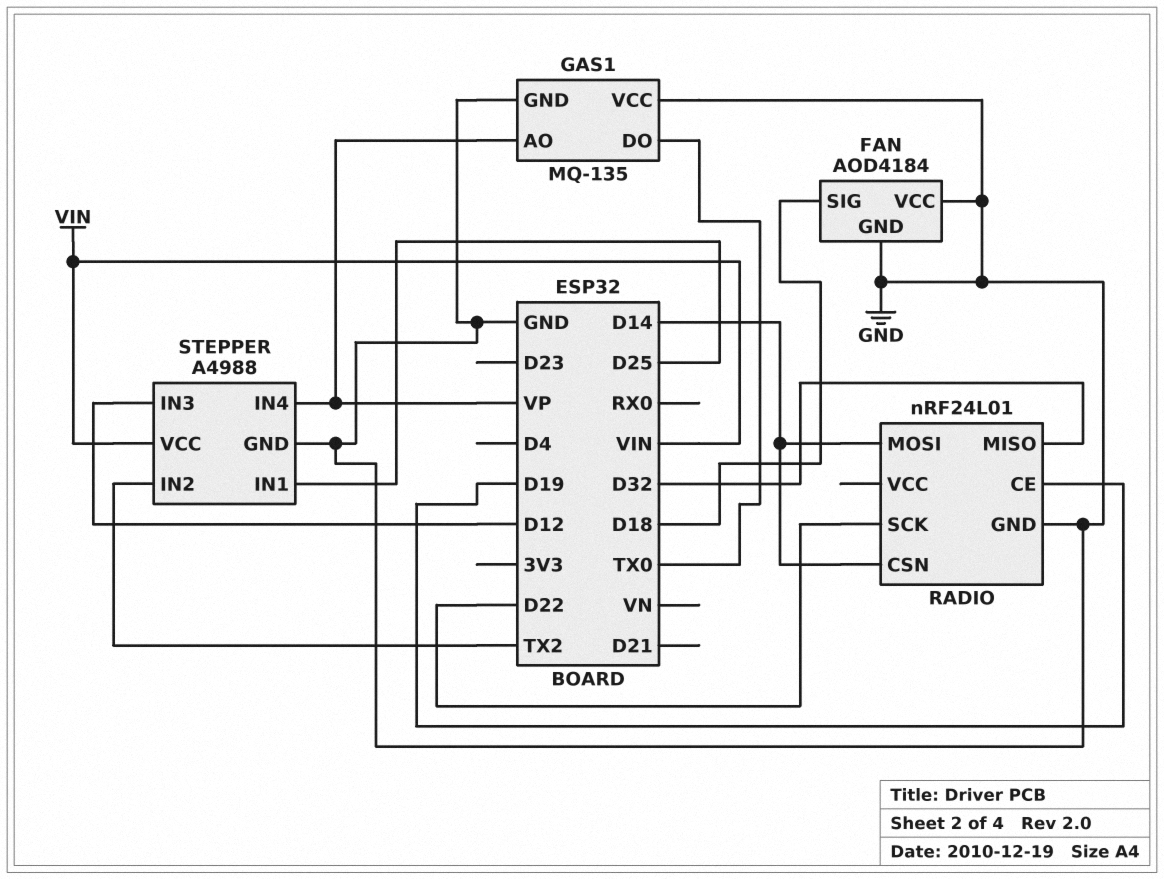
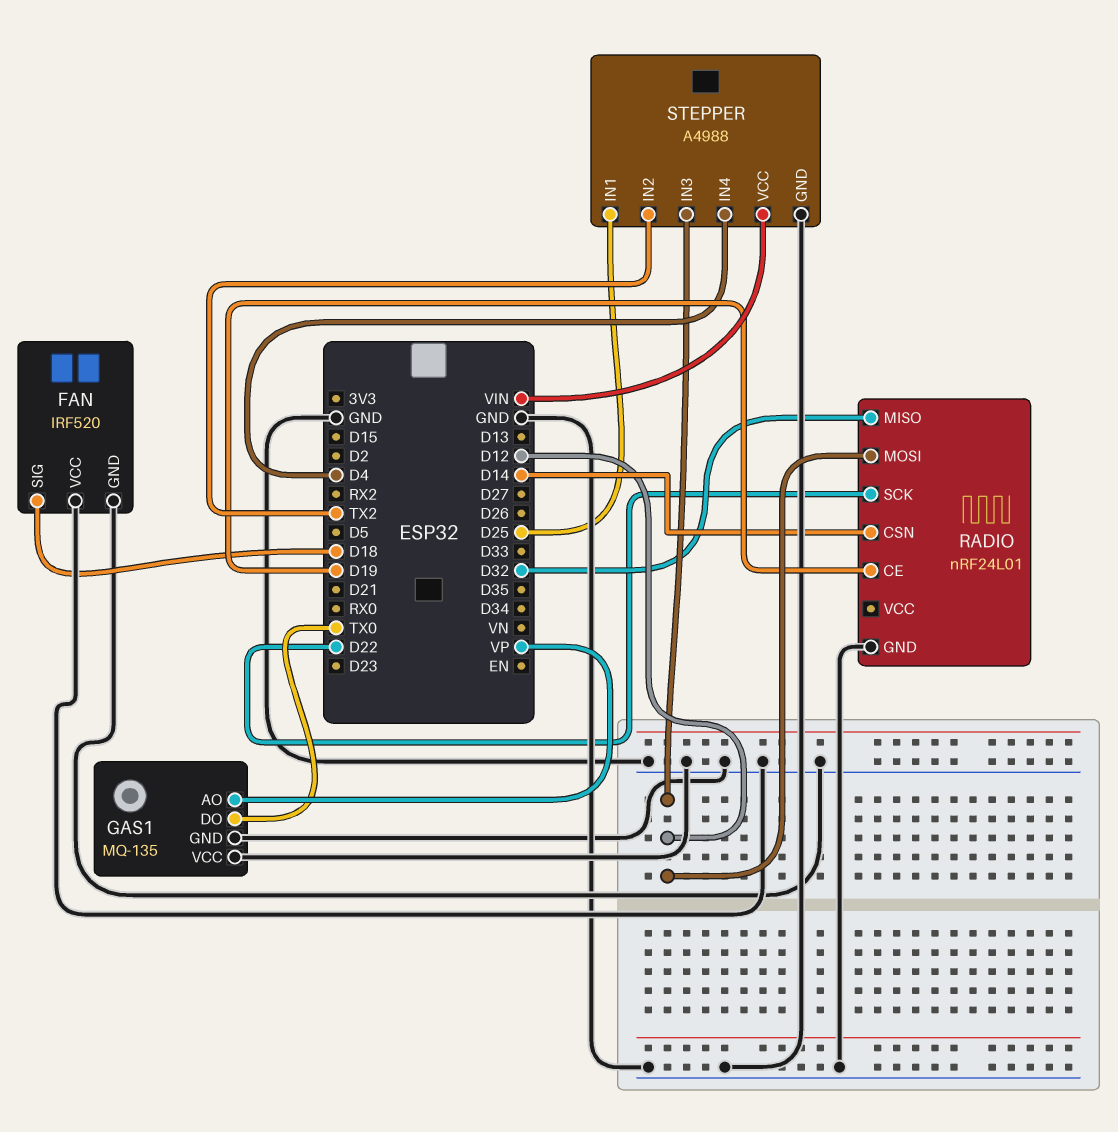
FAN: AOD4184 -> IRF520
RADIO pin MOSI: D14 -> D12
STEPPER pin IN4: VP -> D4

